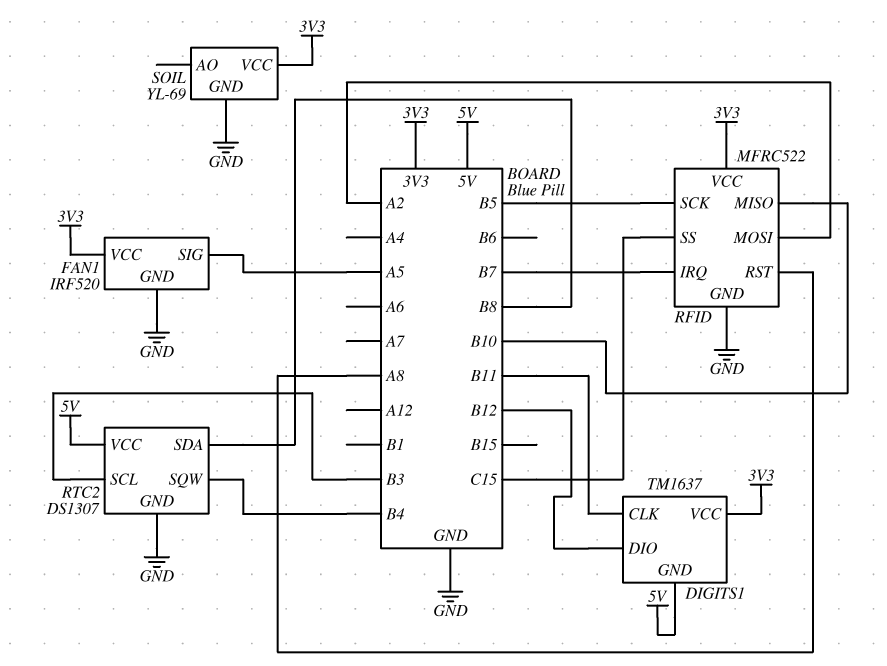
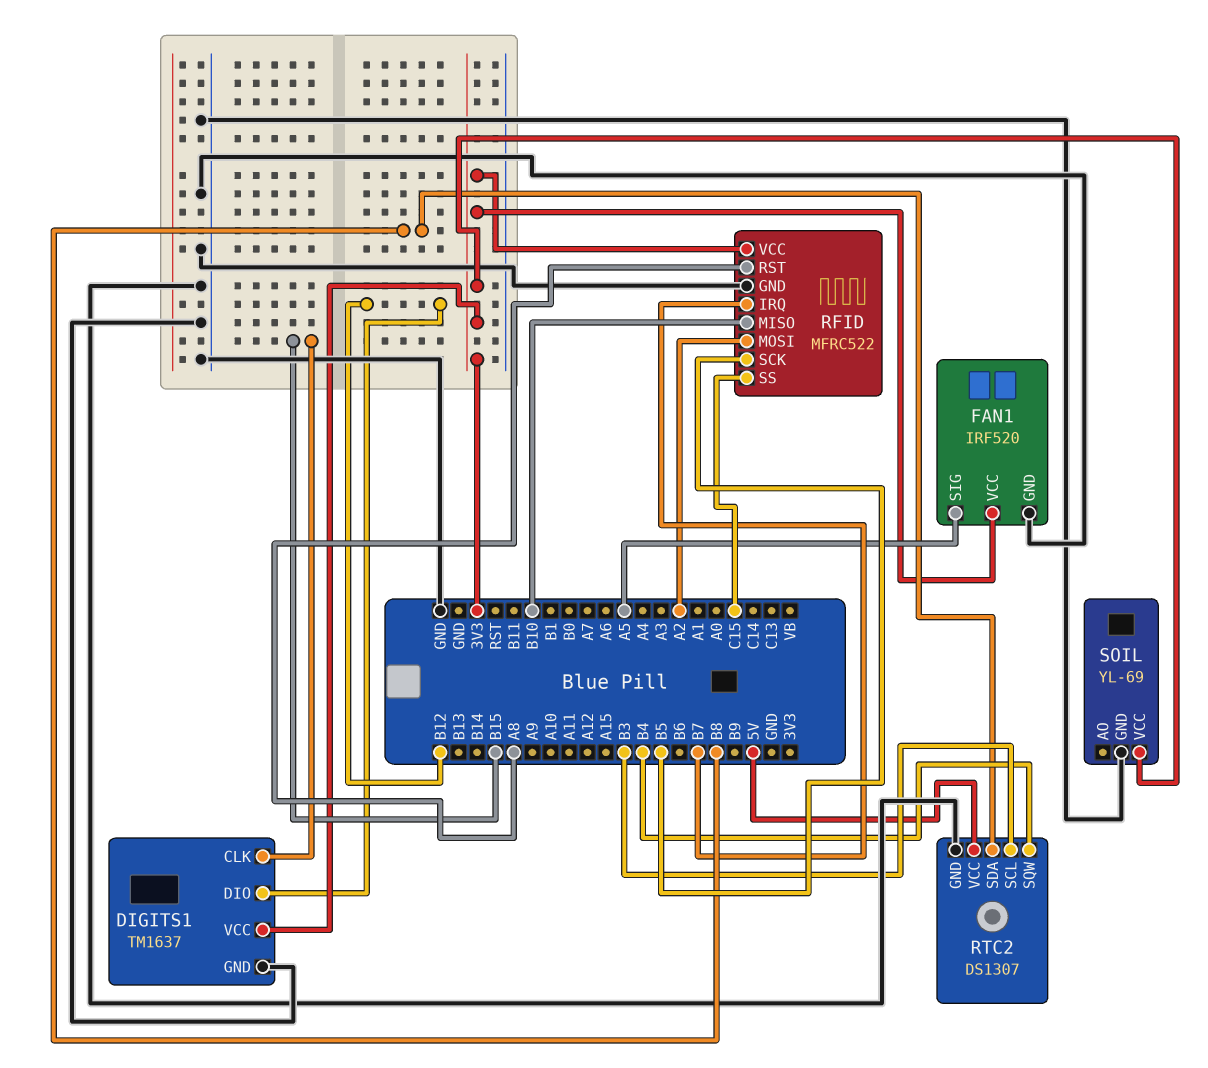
DIGITS1 pin CLK: B11 -> B15
DIGITS1 pin GND: 5V -> GND

